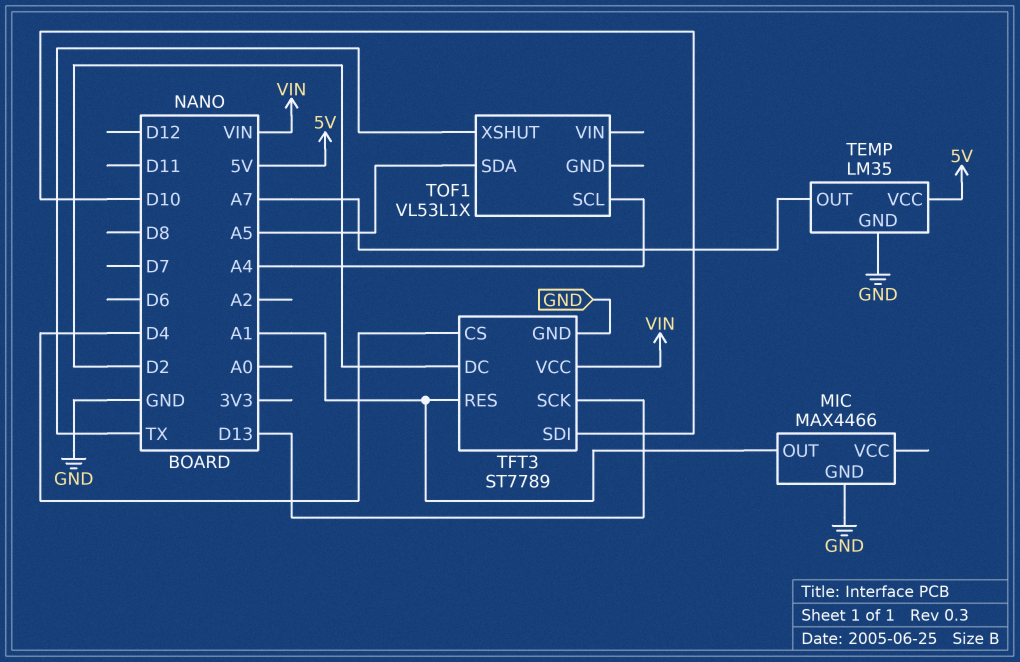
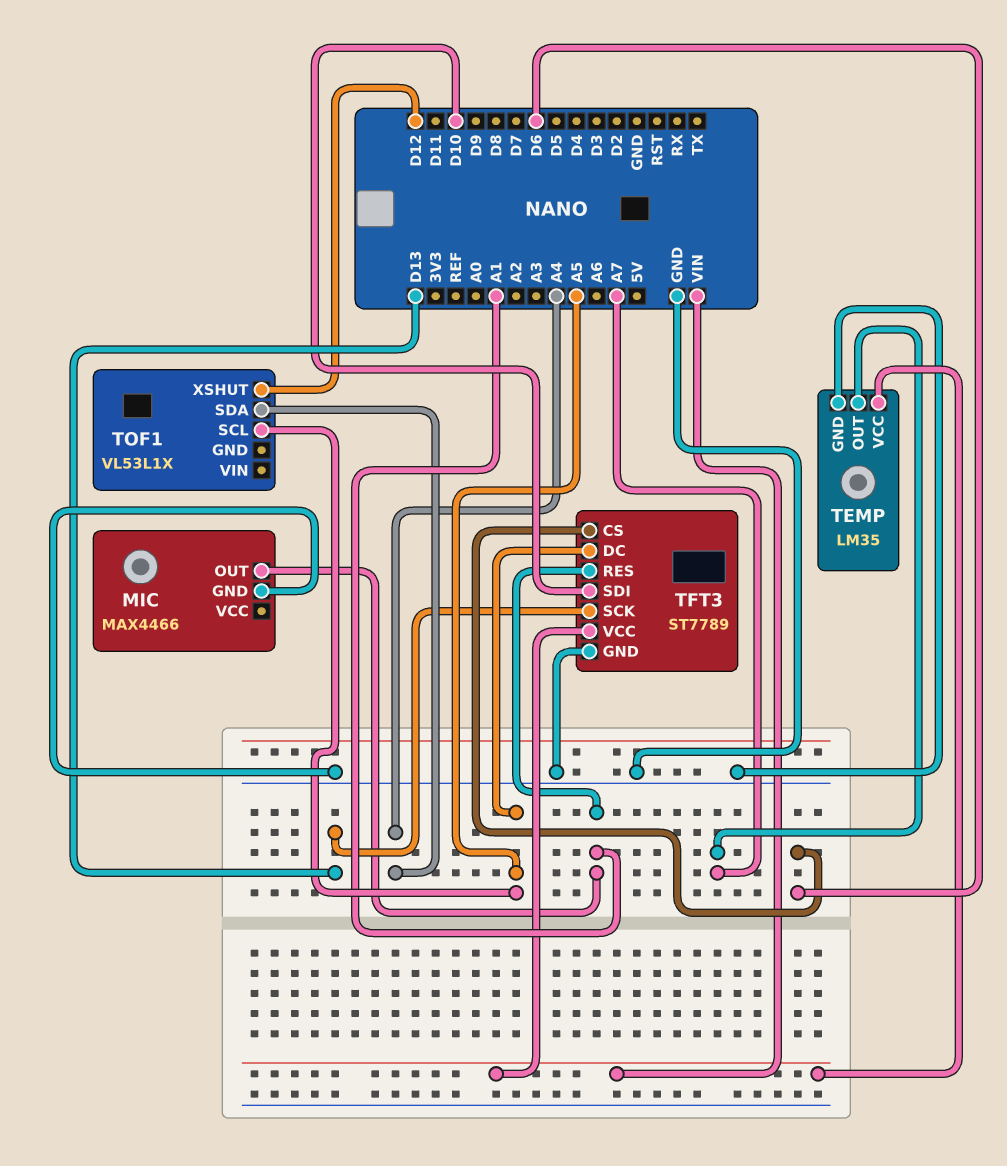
TEMP pin VCC: 5V -> VIN
TFT3 pin CS: D4 -> D6
TFT3 pin DC: D2 -> A5
TOF1 pin SCL: A4 -> A5
TOF1 pin SDA: A5 -> A4
TOF1 pin XSHUT: TX -> D12

